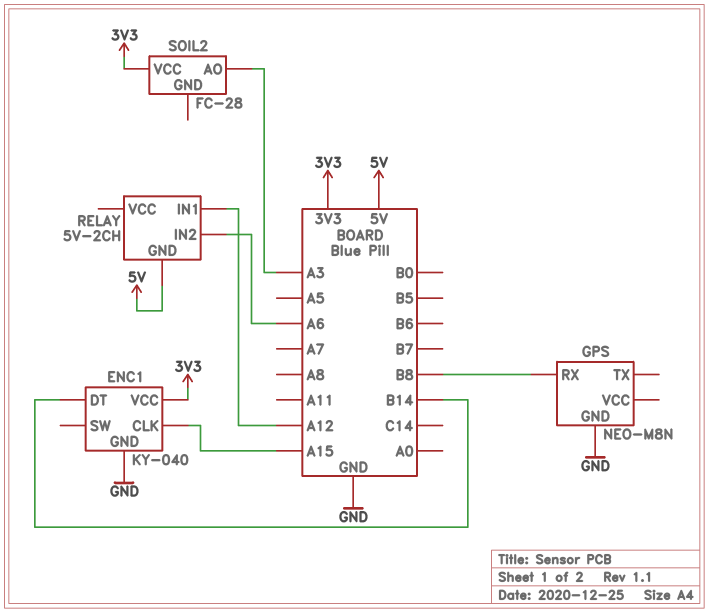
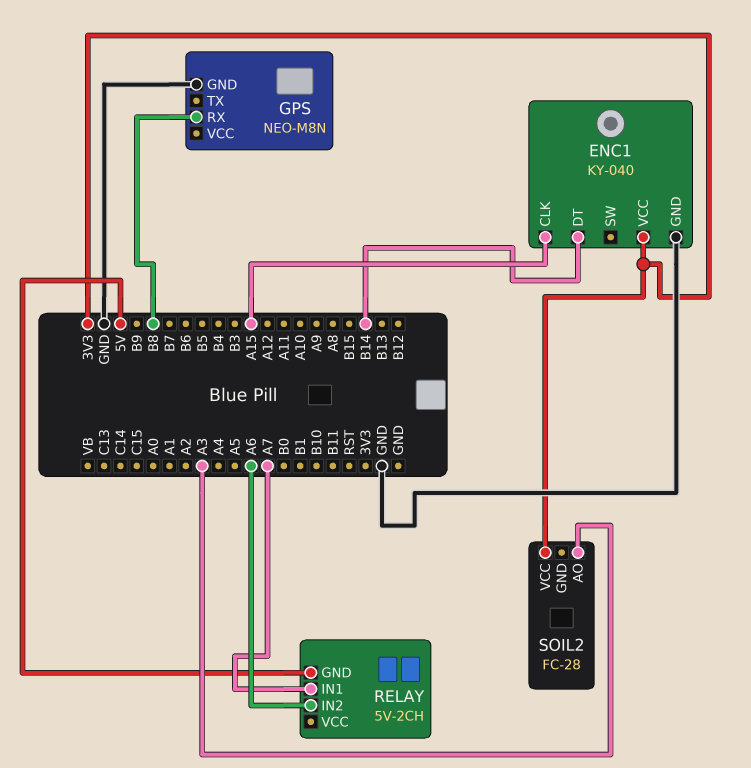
RELAY pin IN1: A12 -> A7

